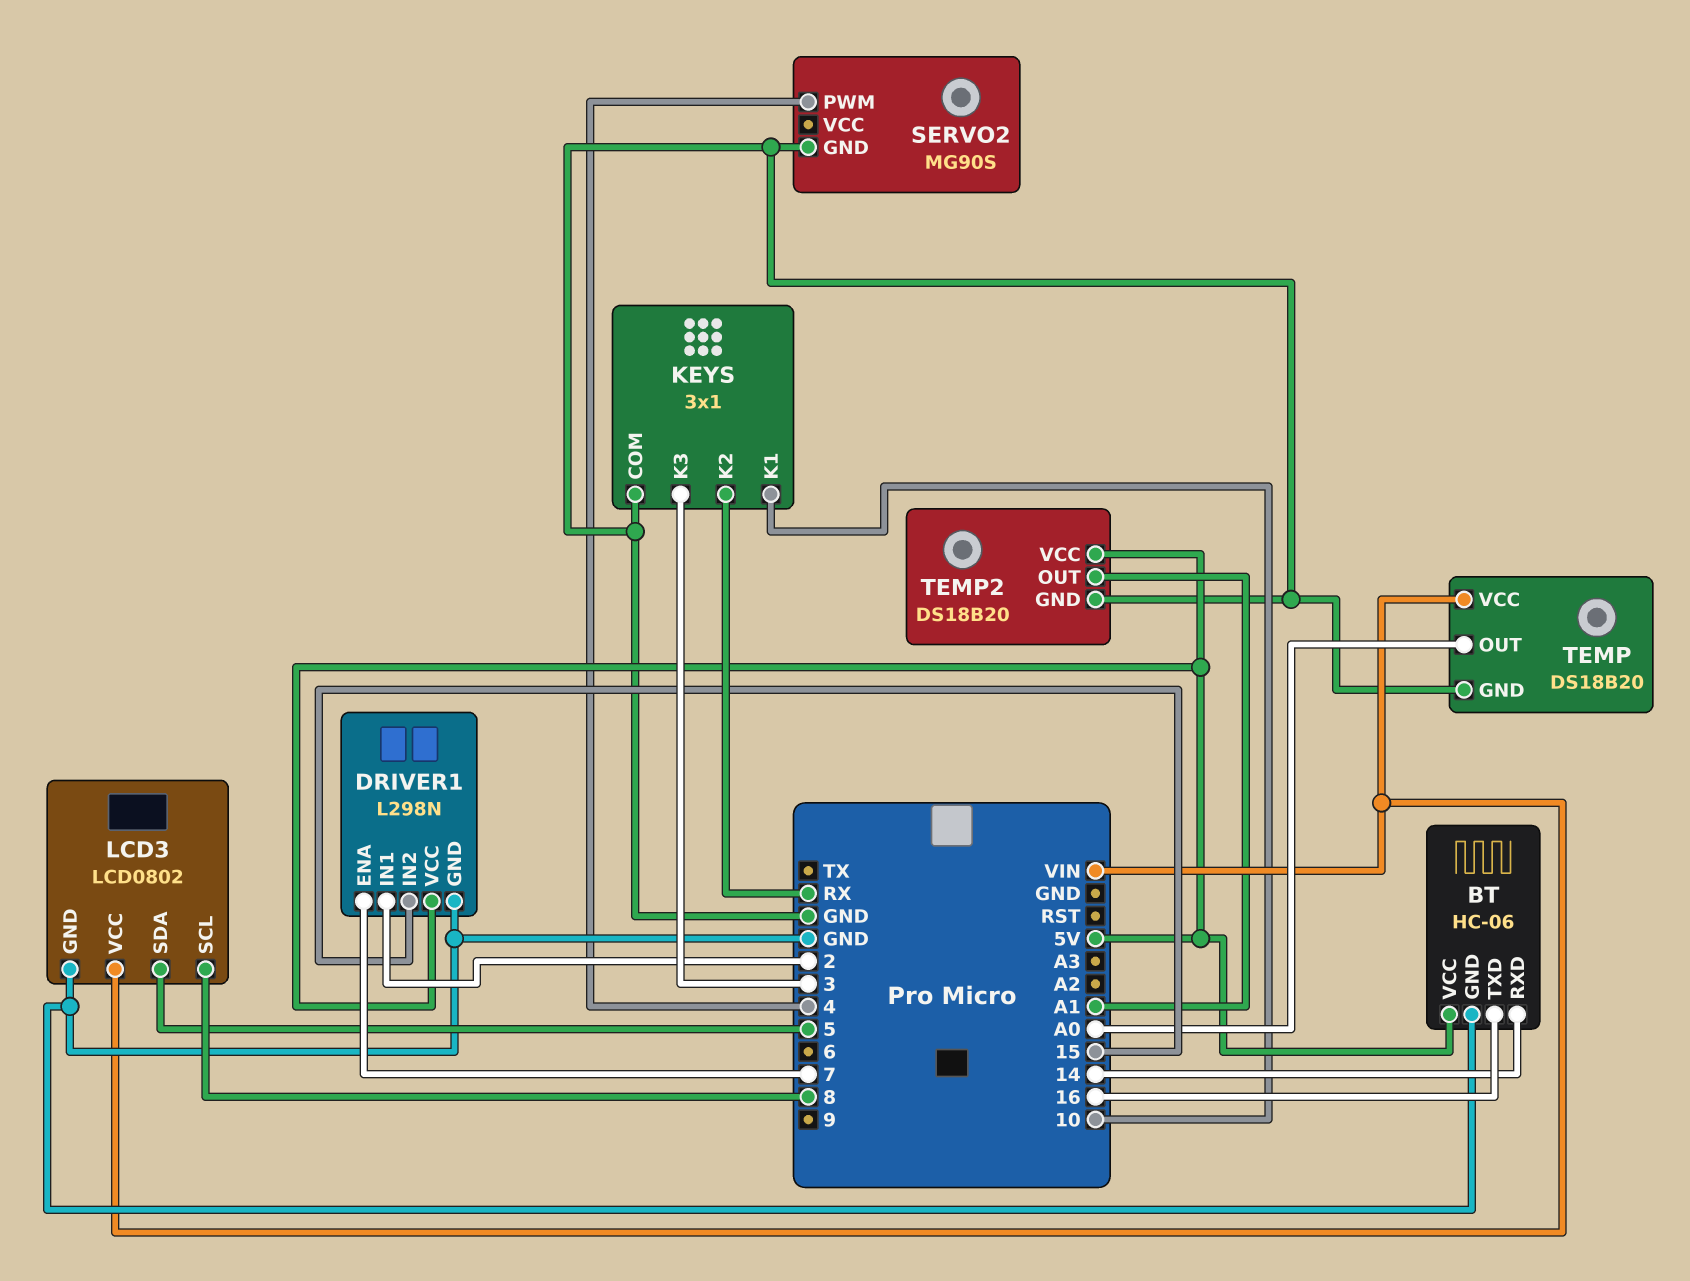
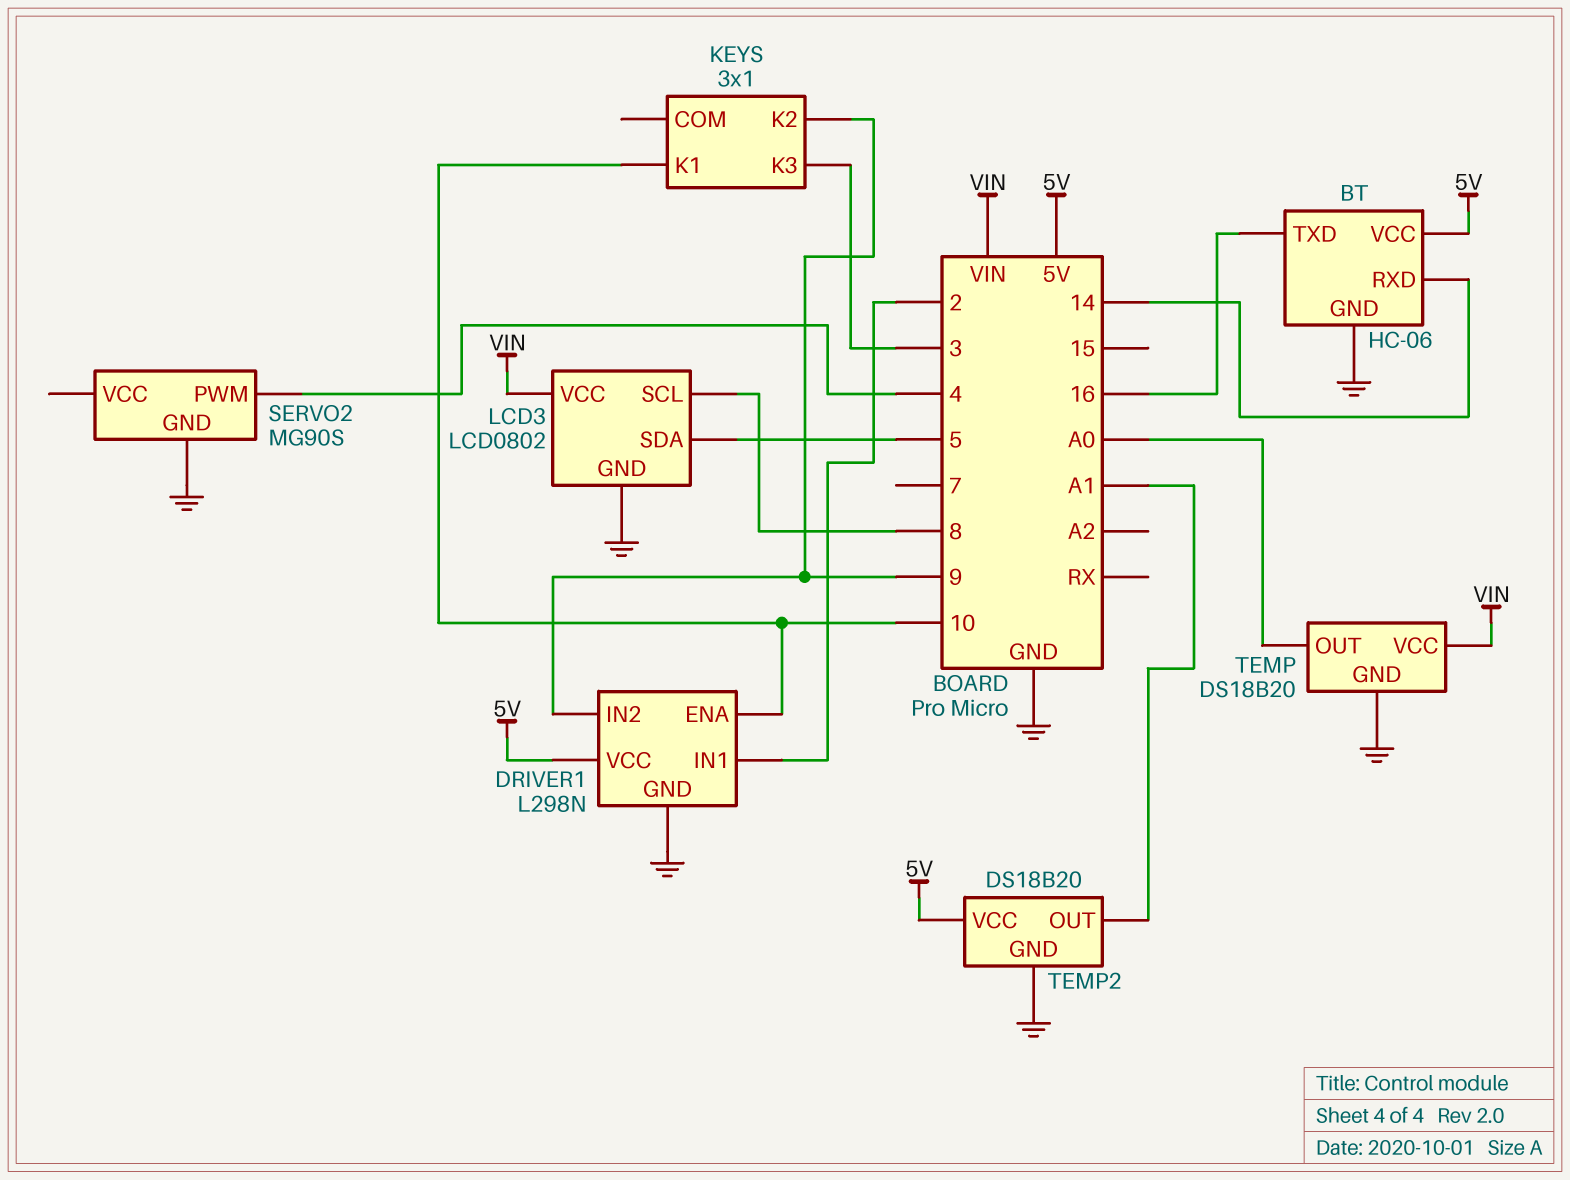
DRIVER1 pin ENA: 7 -> 10
DRIVER1 pin IN2: 15 -> 9
KEYS pin COM: GND -> none
KEYS pin K2: RX -> 9

